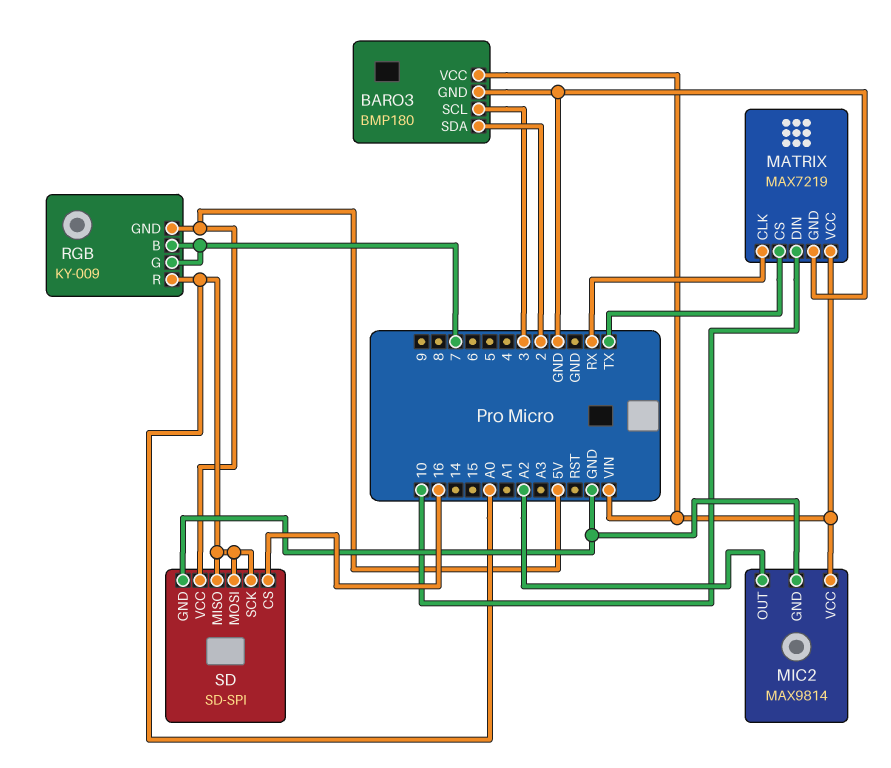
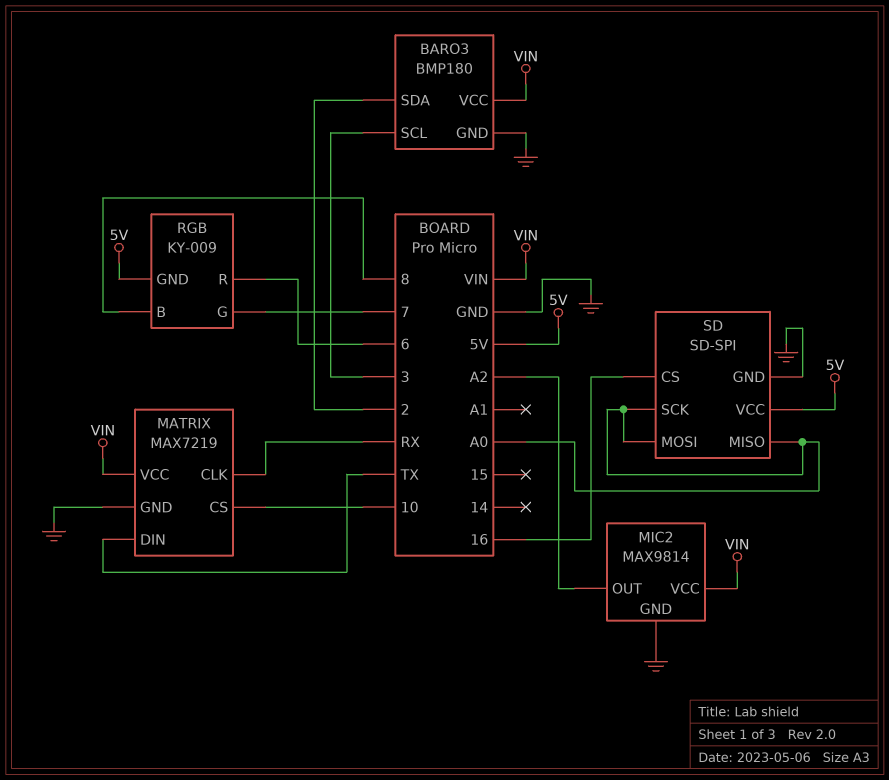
MATRIX pin CS: TX -> 10
MATRIX pin DIN: 10 -> TX
RGB pin B: 7 -> 8
RGB pin R: A0 -> 6

